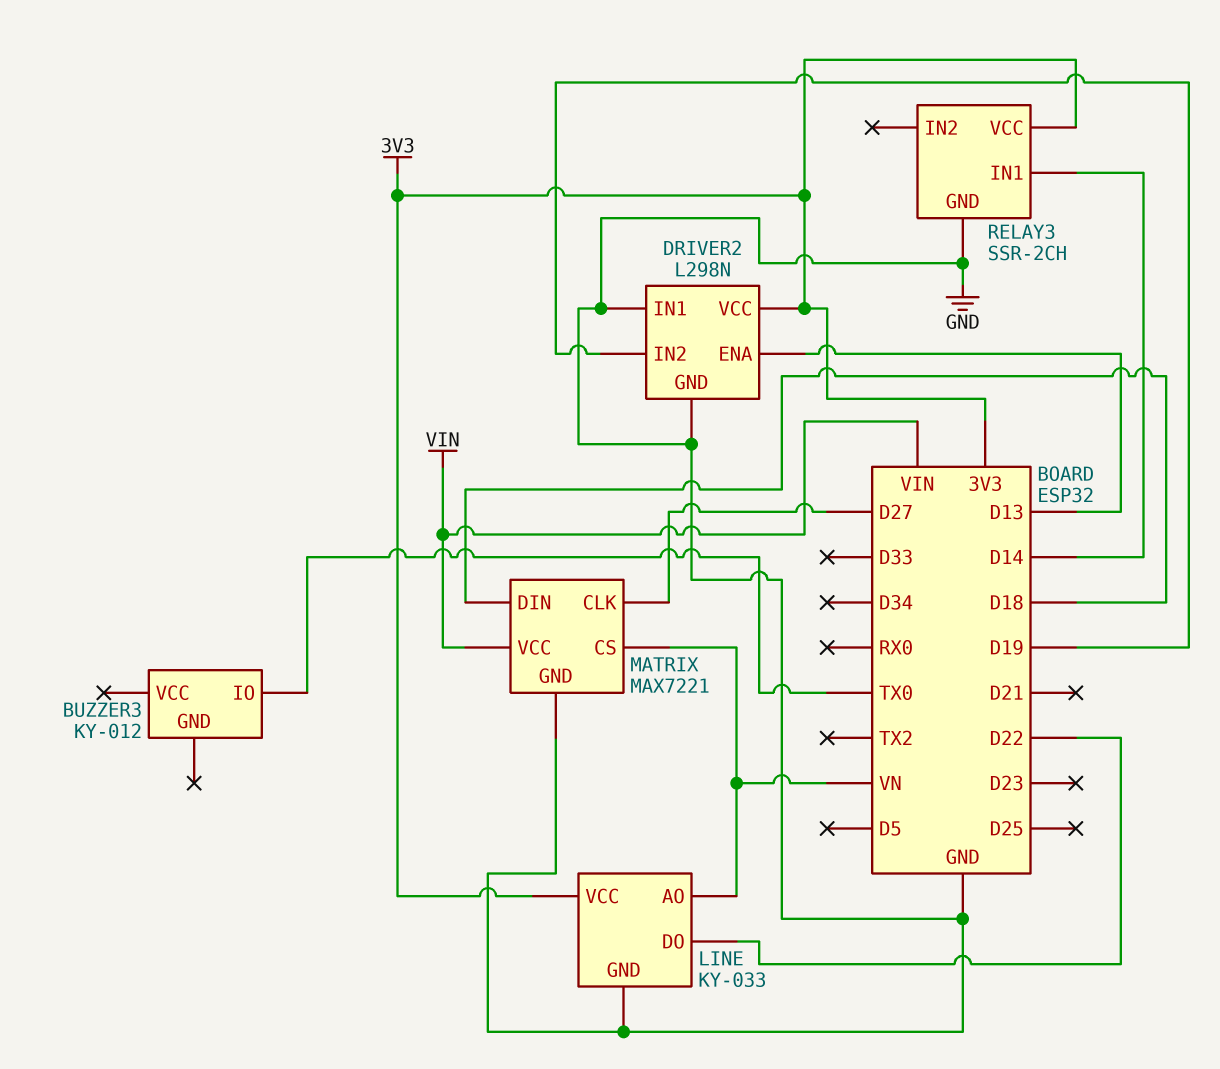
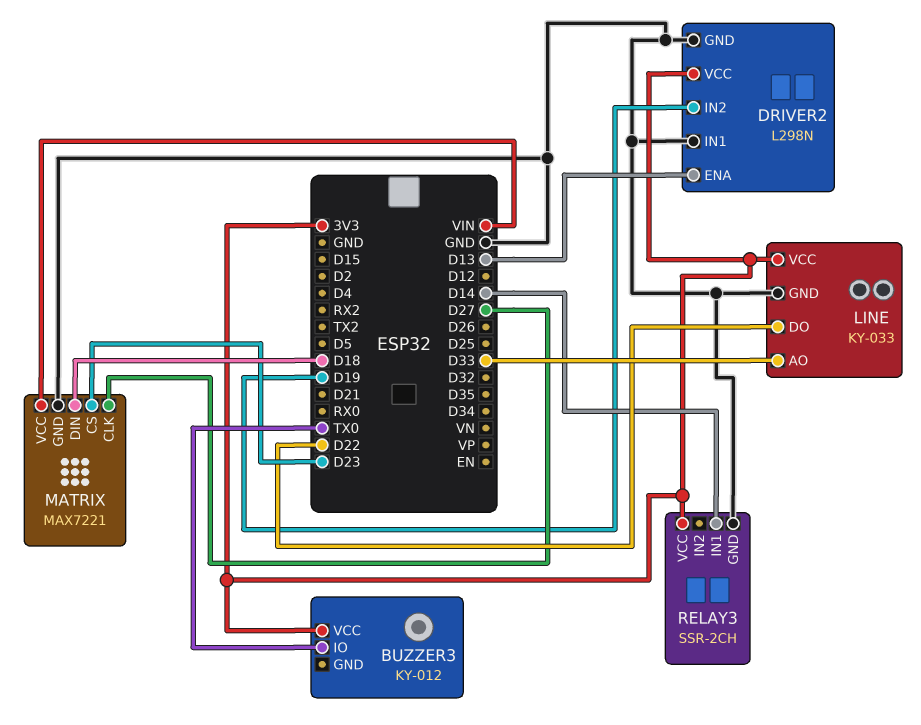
BUZZER3 pin VCC: none -> 3V3
LINE pin AO: VN -> D33
MATRIX pin CS: VN -> D23

